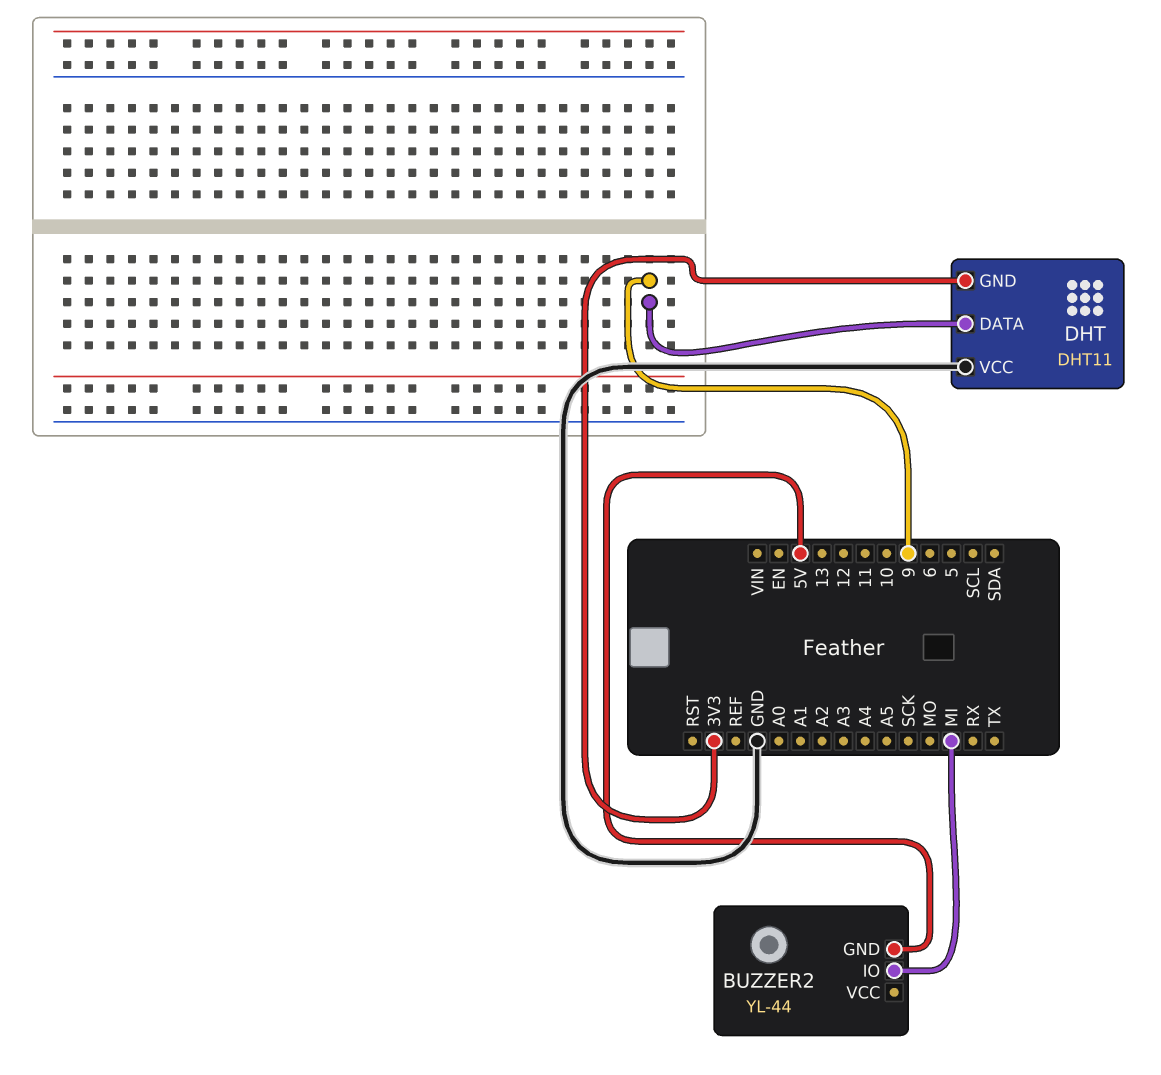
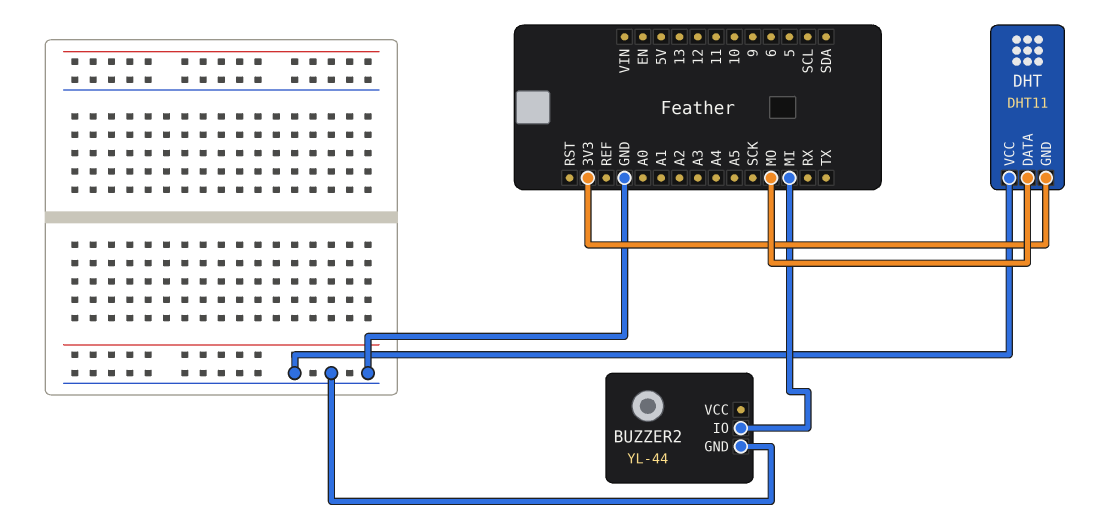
BUZZER2 pin GND: 5V -> GND
DHT pin DATA: 9 -> MO

